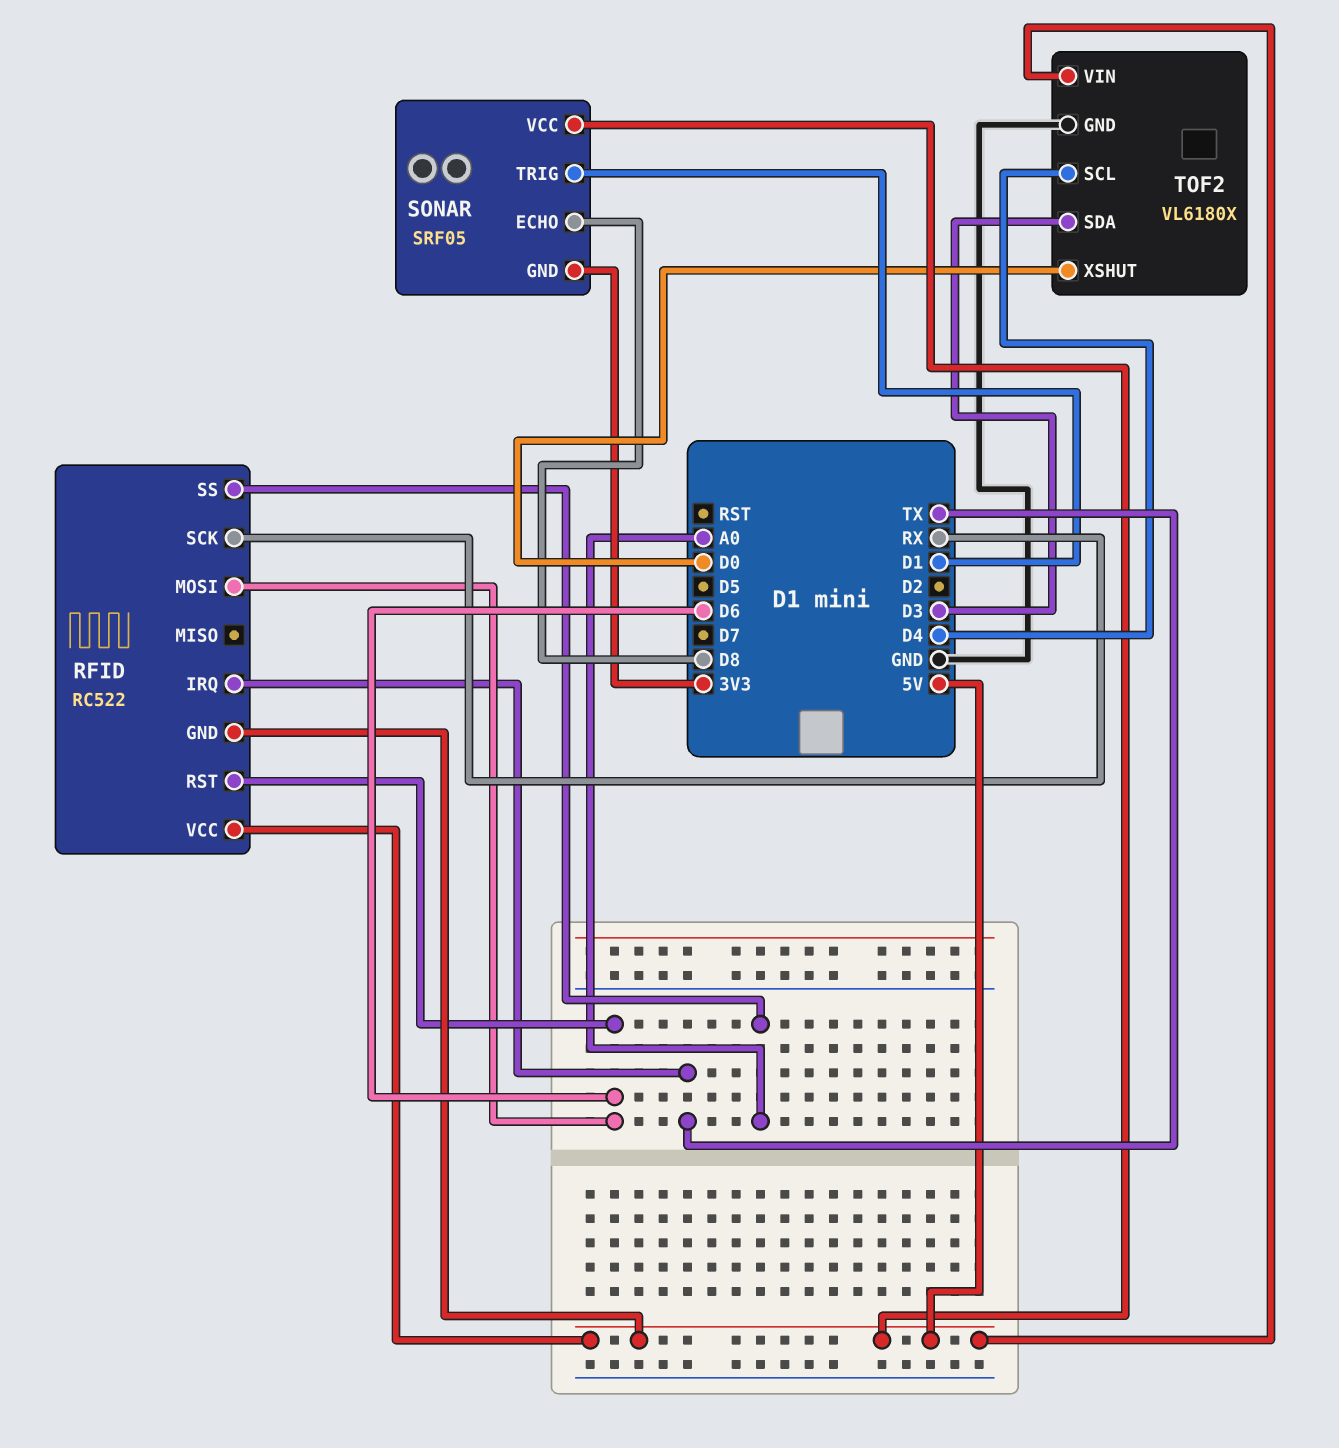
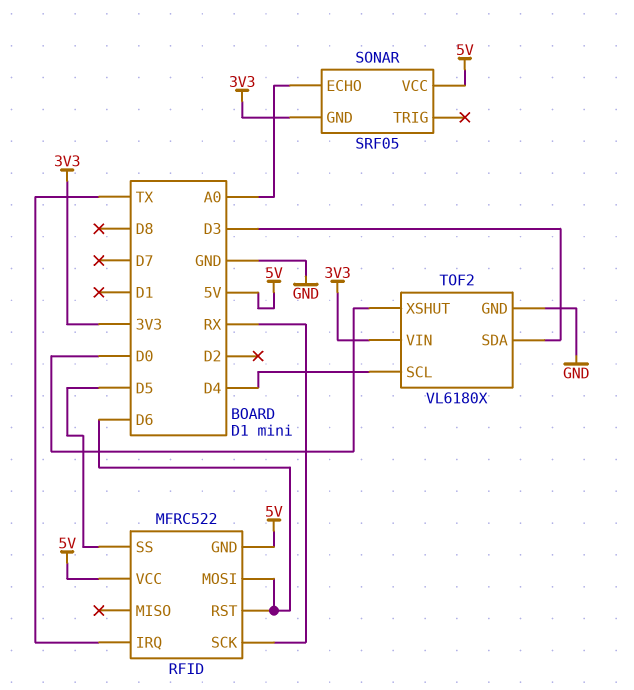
RFID: RC522 -> MFRC522
RFID pin SS: A0 -> D5
SONAR pin ECHO: D8 -> A0
SONAR pin TRIG: D1 -> none
TOF2 pin VIN: 5V -> 3V3

